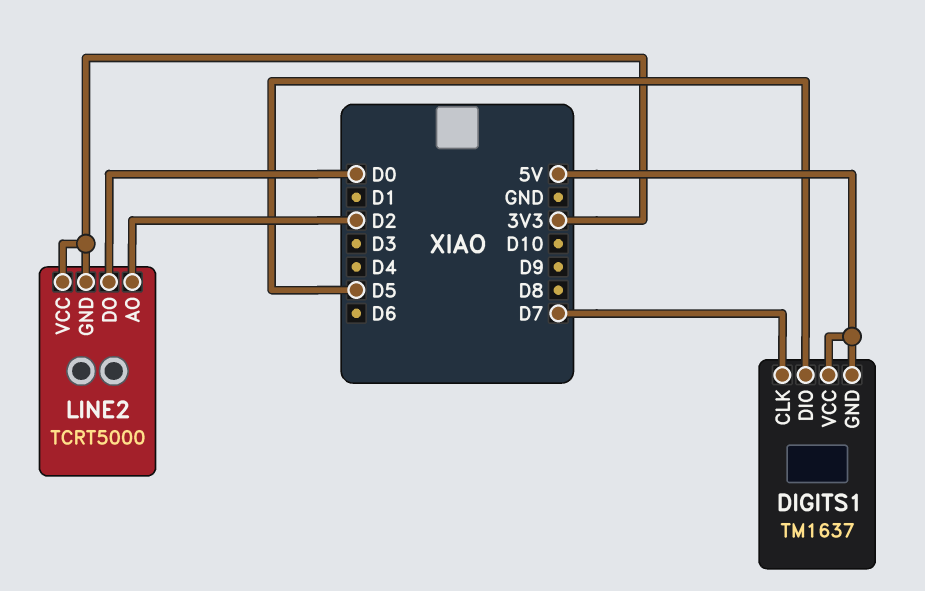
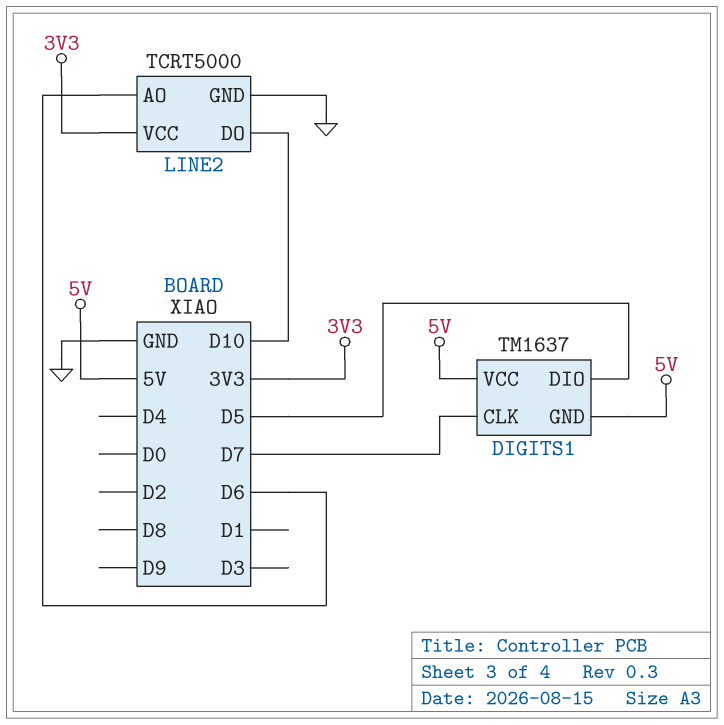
LINE2 pin AO: D2 -> D6
LINE2 pin DO: D0 -> D10
LINE2 pin GND: 3V3 -> GND

